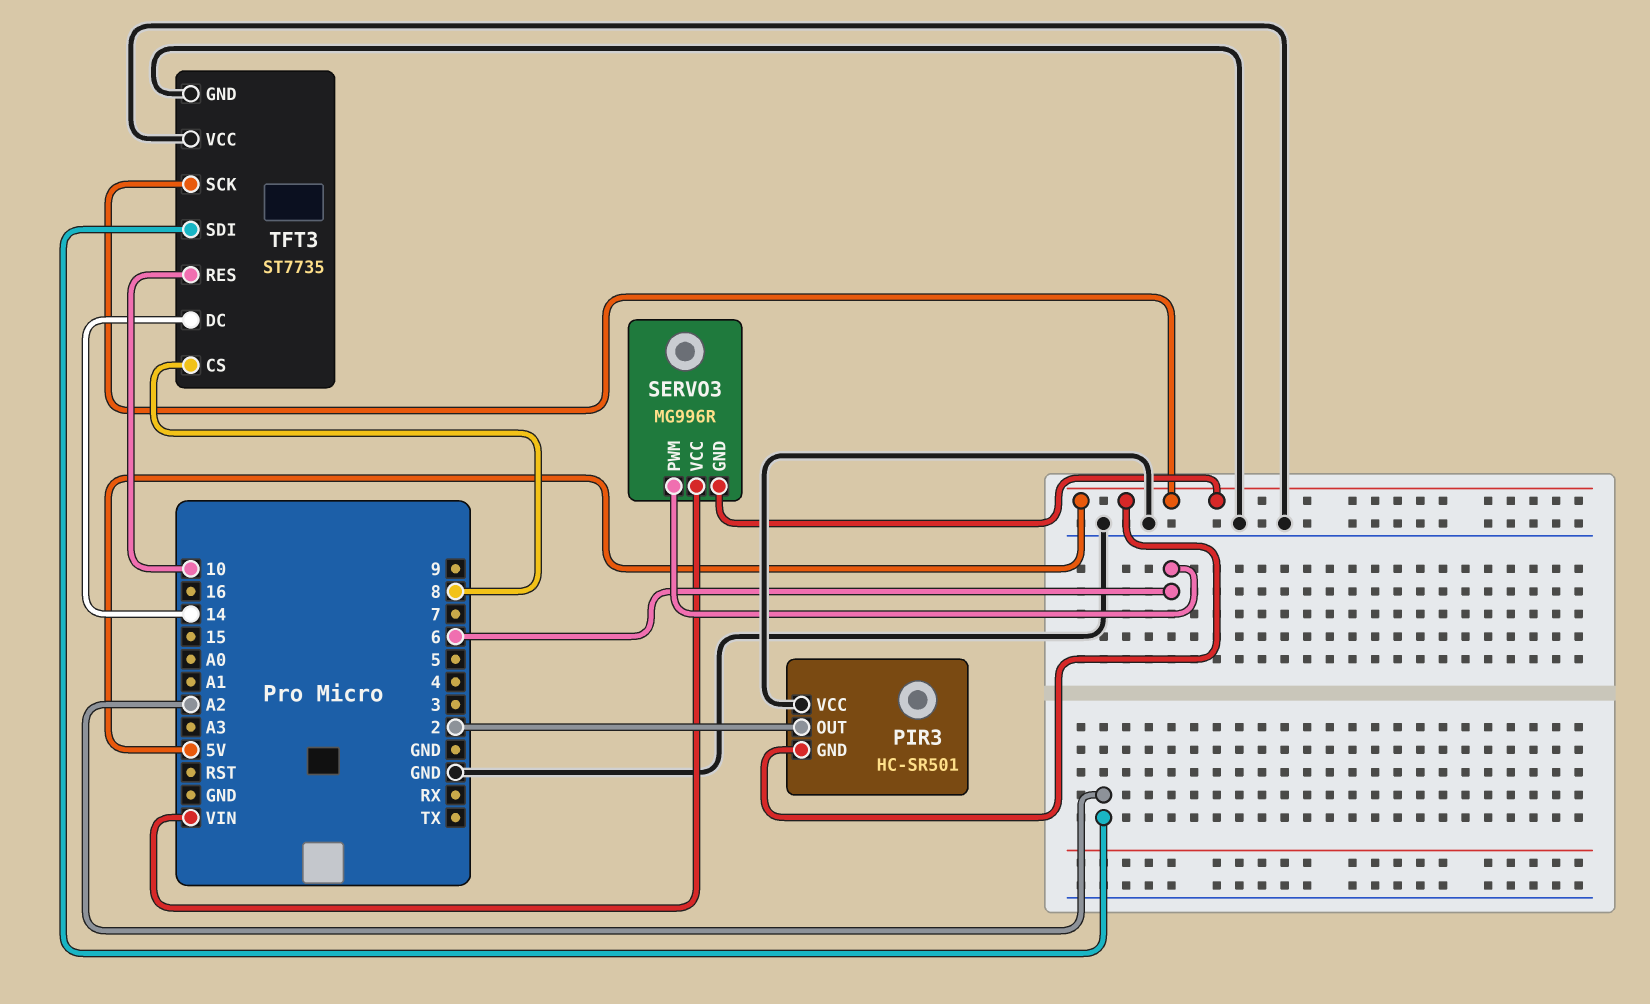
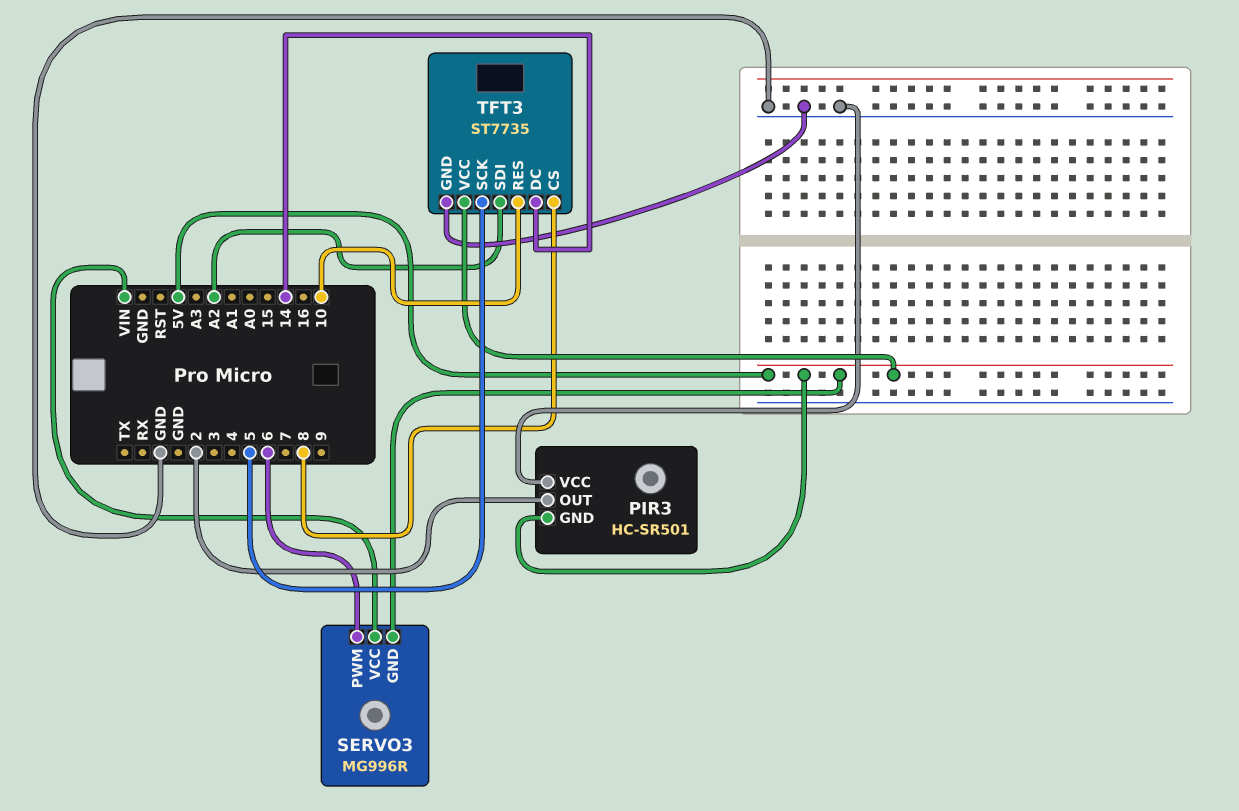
TFT3 pin SCK: 5V -> 5
TFT3 pin VCC: GND -> 5V

